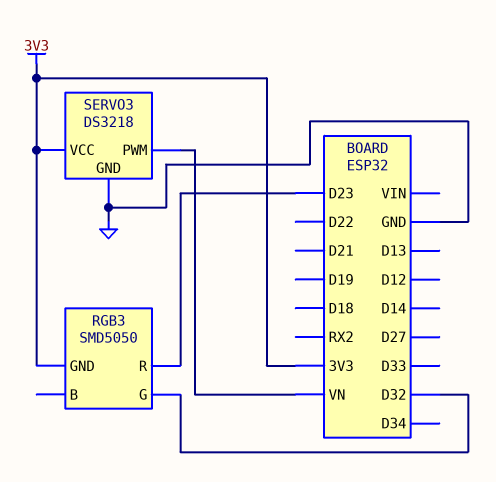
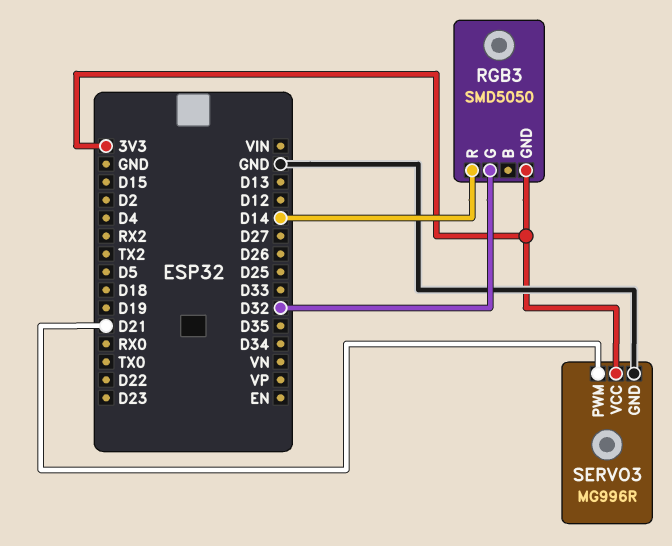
RGB3 pin R: D23 -> D14
SERVO3: DS3218 -> MG996R
SERVO3 pin PWM: VN -> D21

